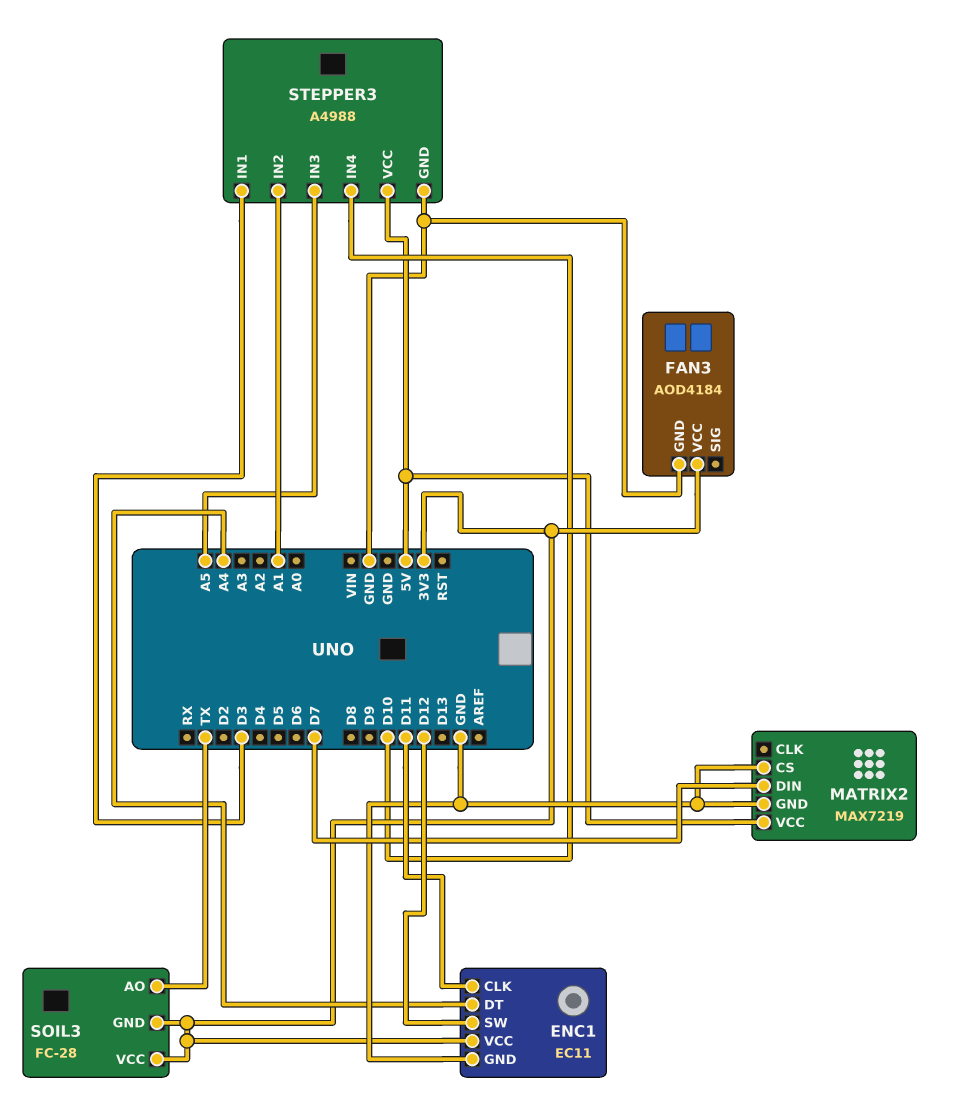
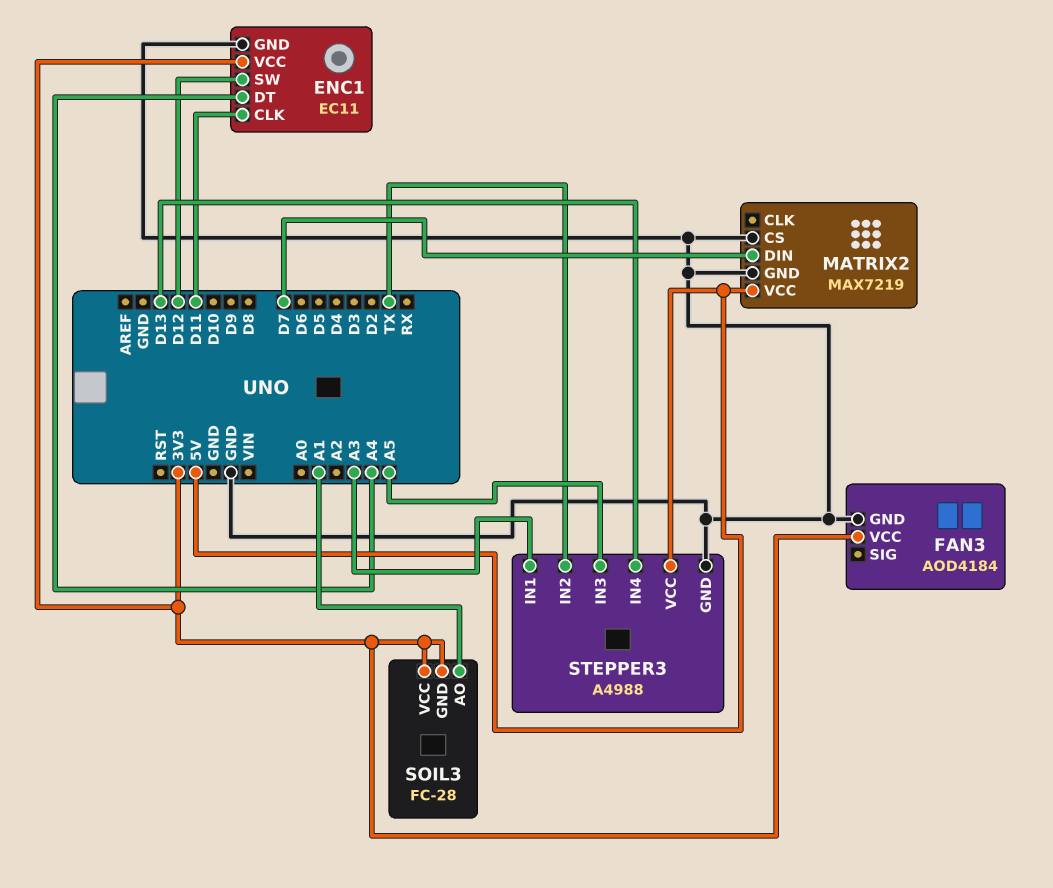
SOIL3 pin AO: TX -> A1
STEPPER3 pin IN1: D3 -> A3
STEPPER3 pin IN2: A1 -> TX
STEPPER3 pin IN4: D10 -> D13

